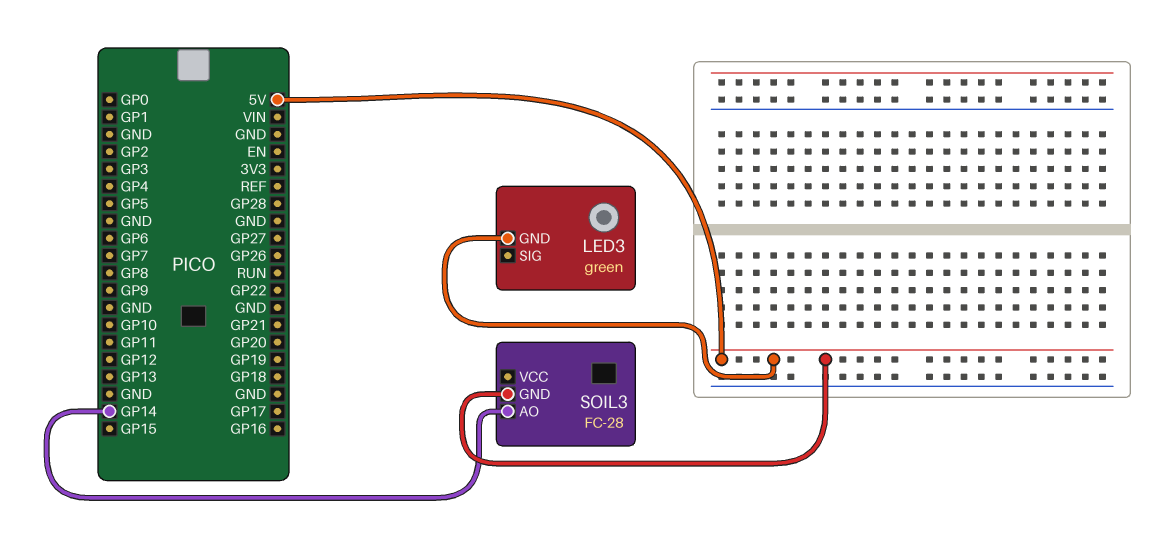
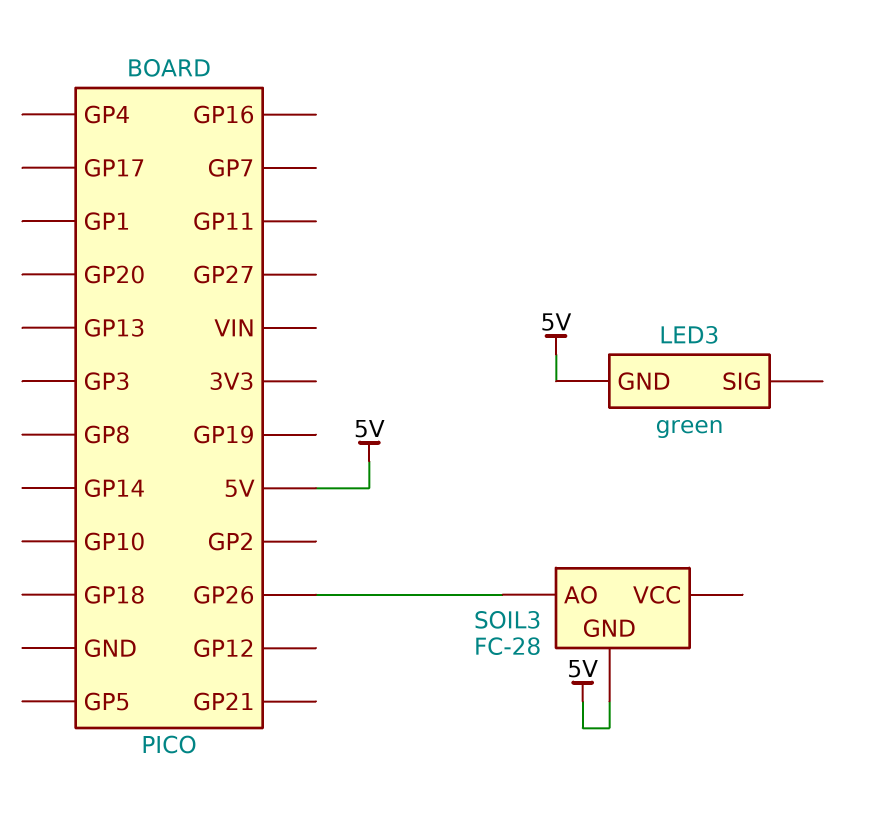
SOIL3 pin AO: GP14 -> GP26

